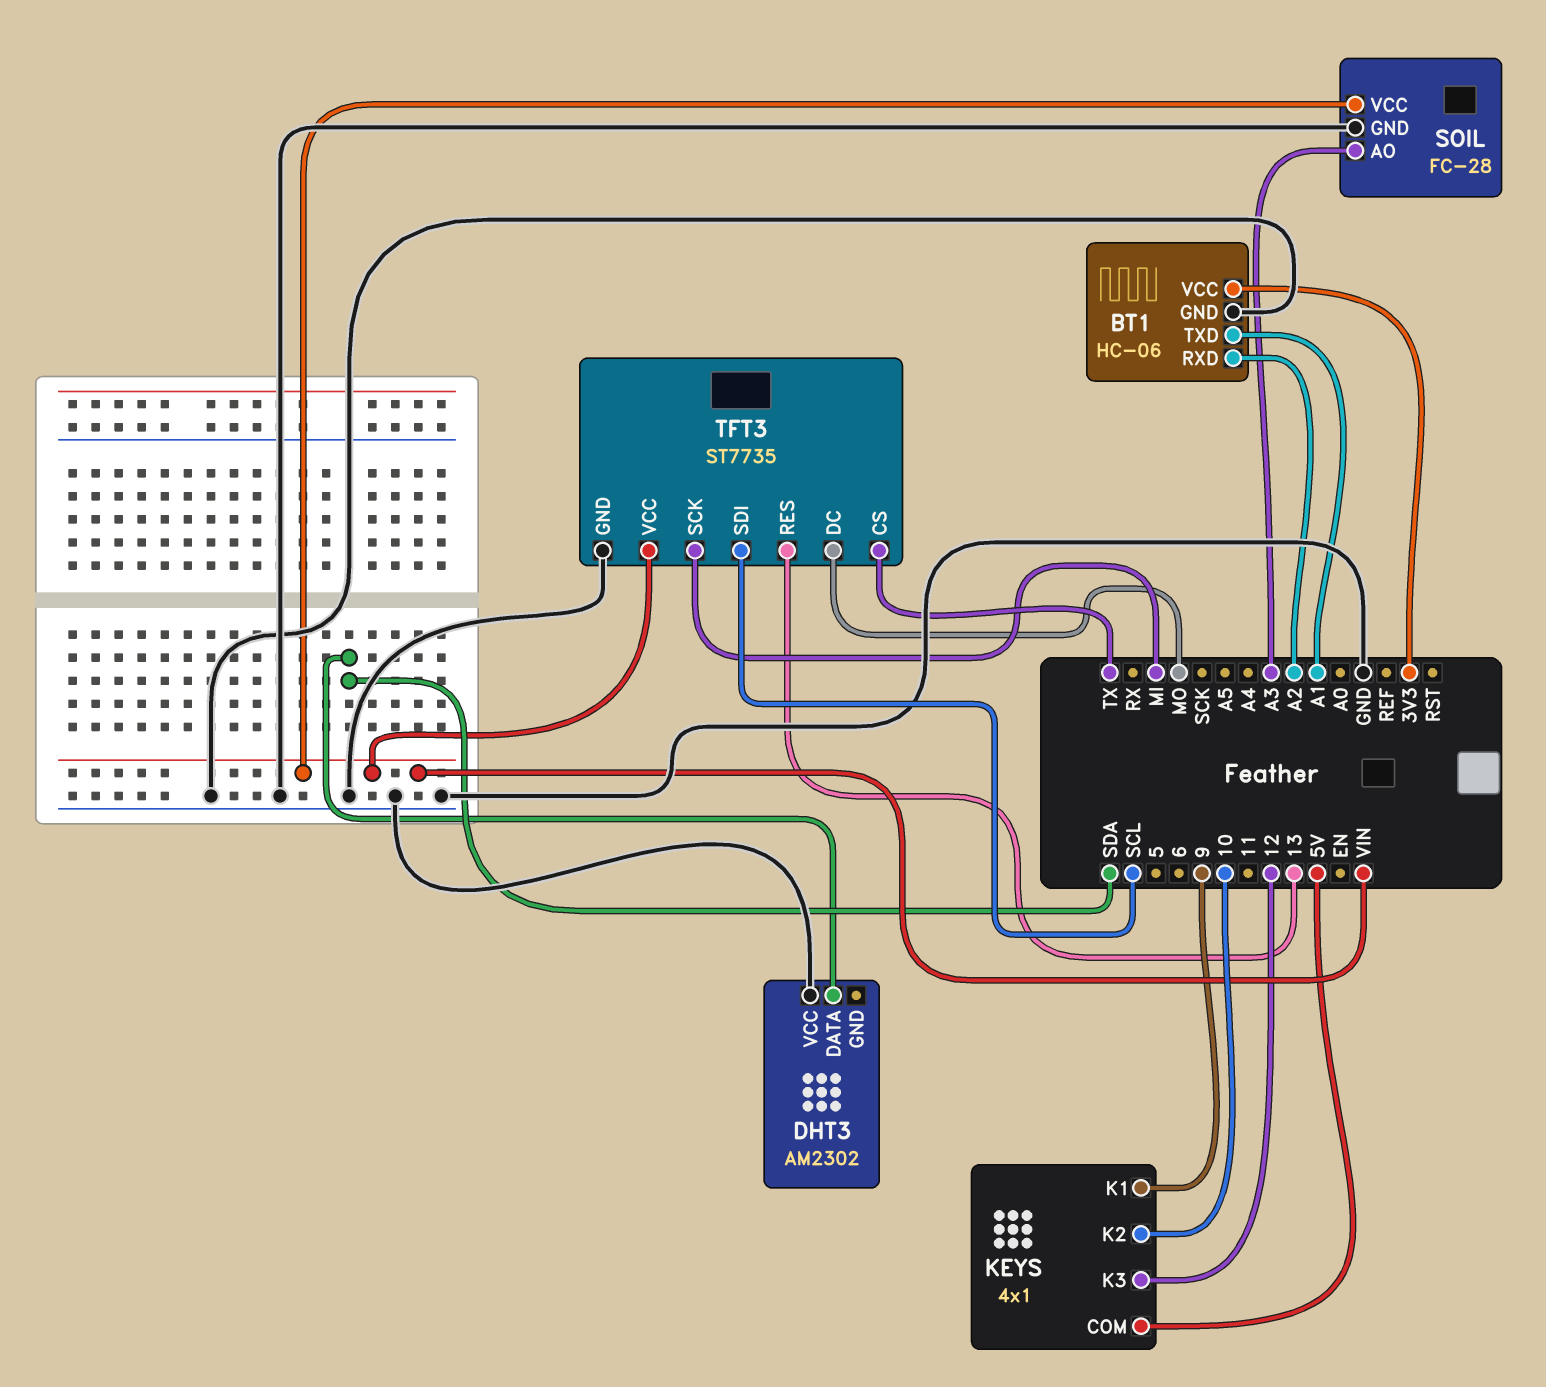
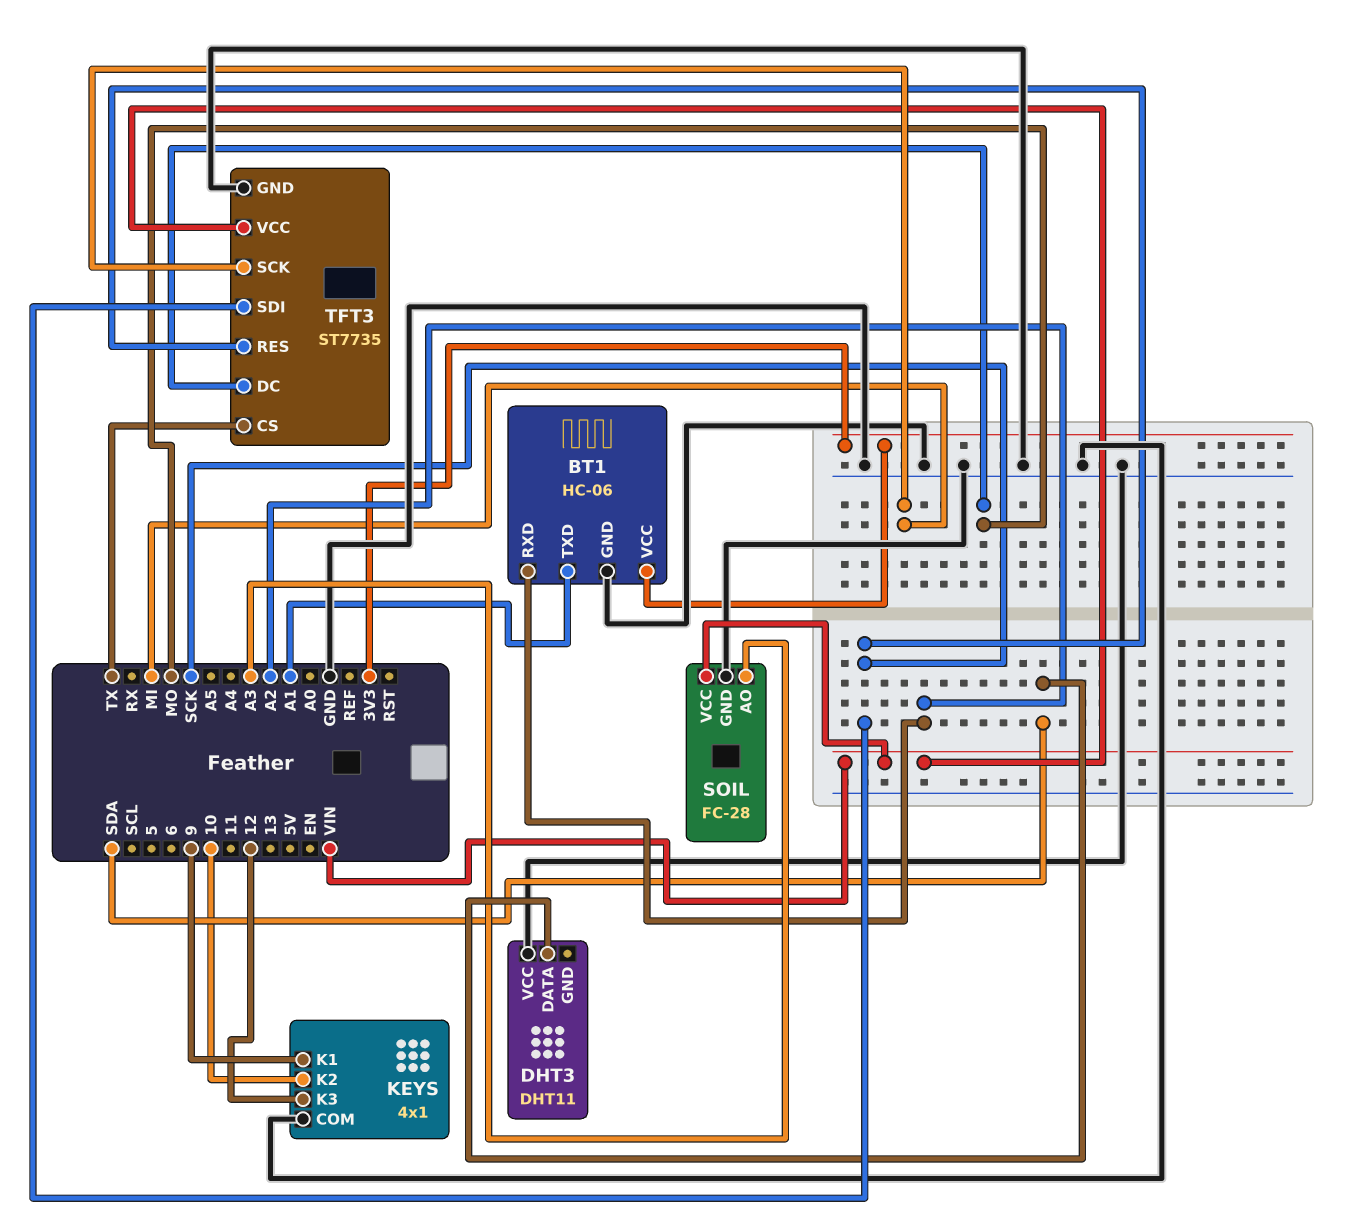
DHT3: AM2302 -> DHT11
KEYS pin COM: 5V -> GND
TFT3 pin RES: 13 -> SCK
TFT3 pin SDI: SCL -> SCK

